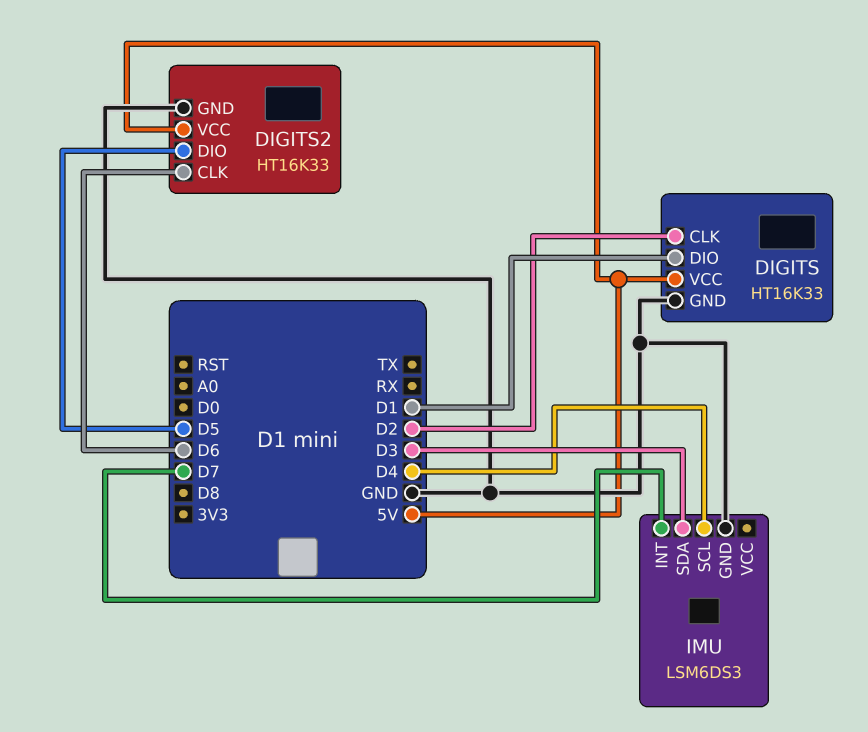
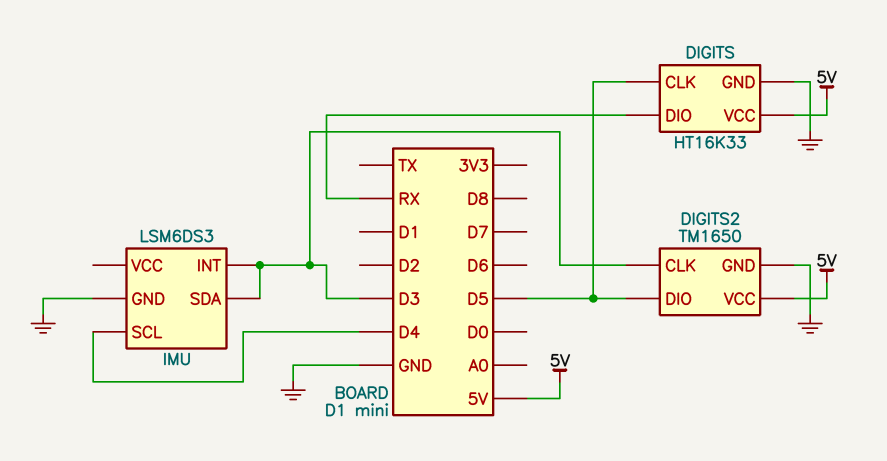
DIGITS pin CLK: D2 -> D5
DIGITS pin DIO: D1 -> RX
DIGITS2: HT16K33 -> TM1650
DIGITS2 pin CLK: D6 -> D3
IMU pin INT: D7 -> D3

